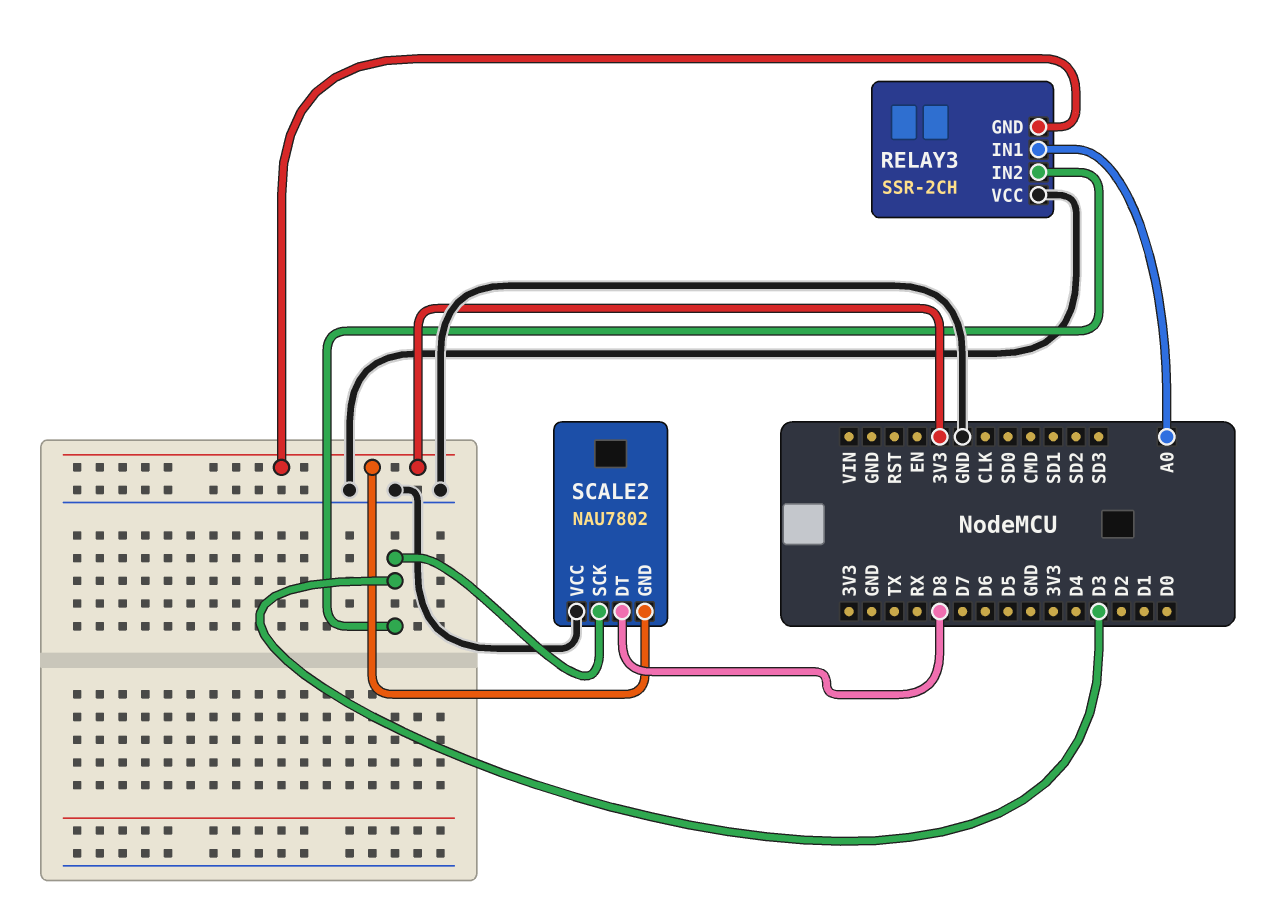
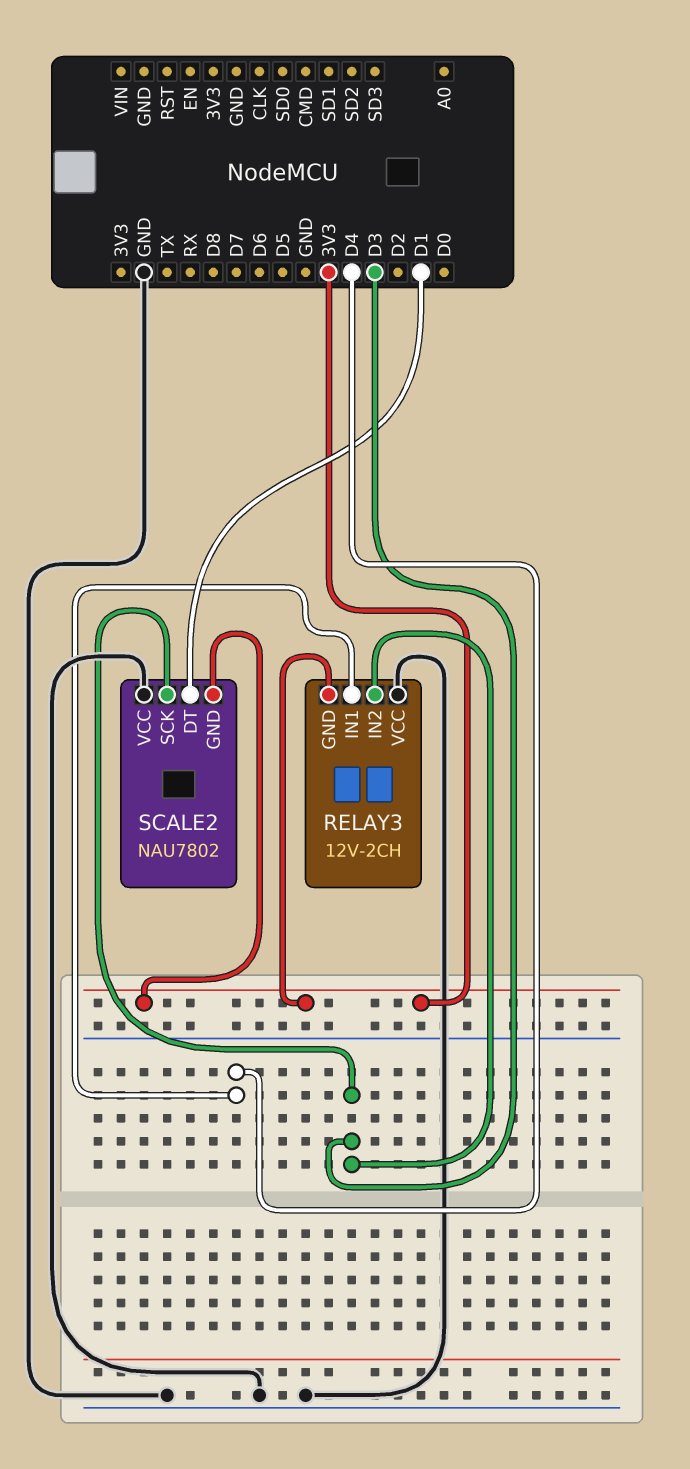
RELAY3: SSR-2CH -> 12V-2CH
RELAY3 pin IN1: A0 -> D4
SCALE2 pin DT: D8 -> D1

